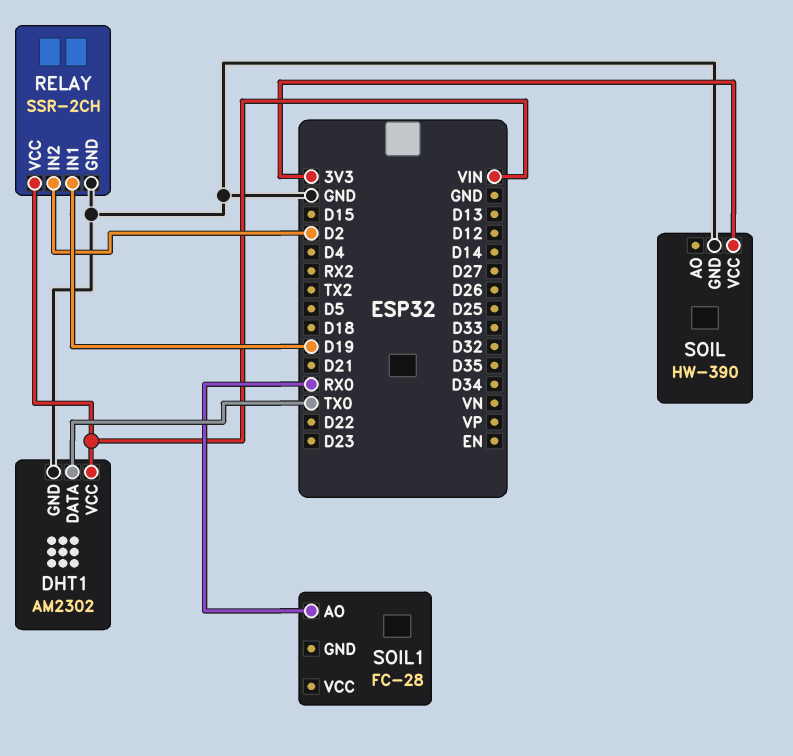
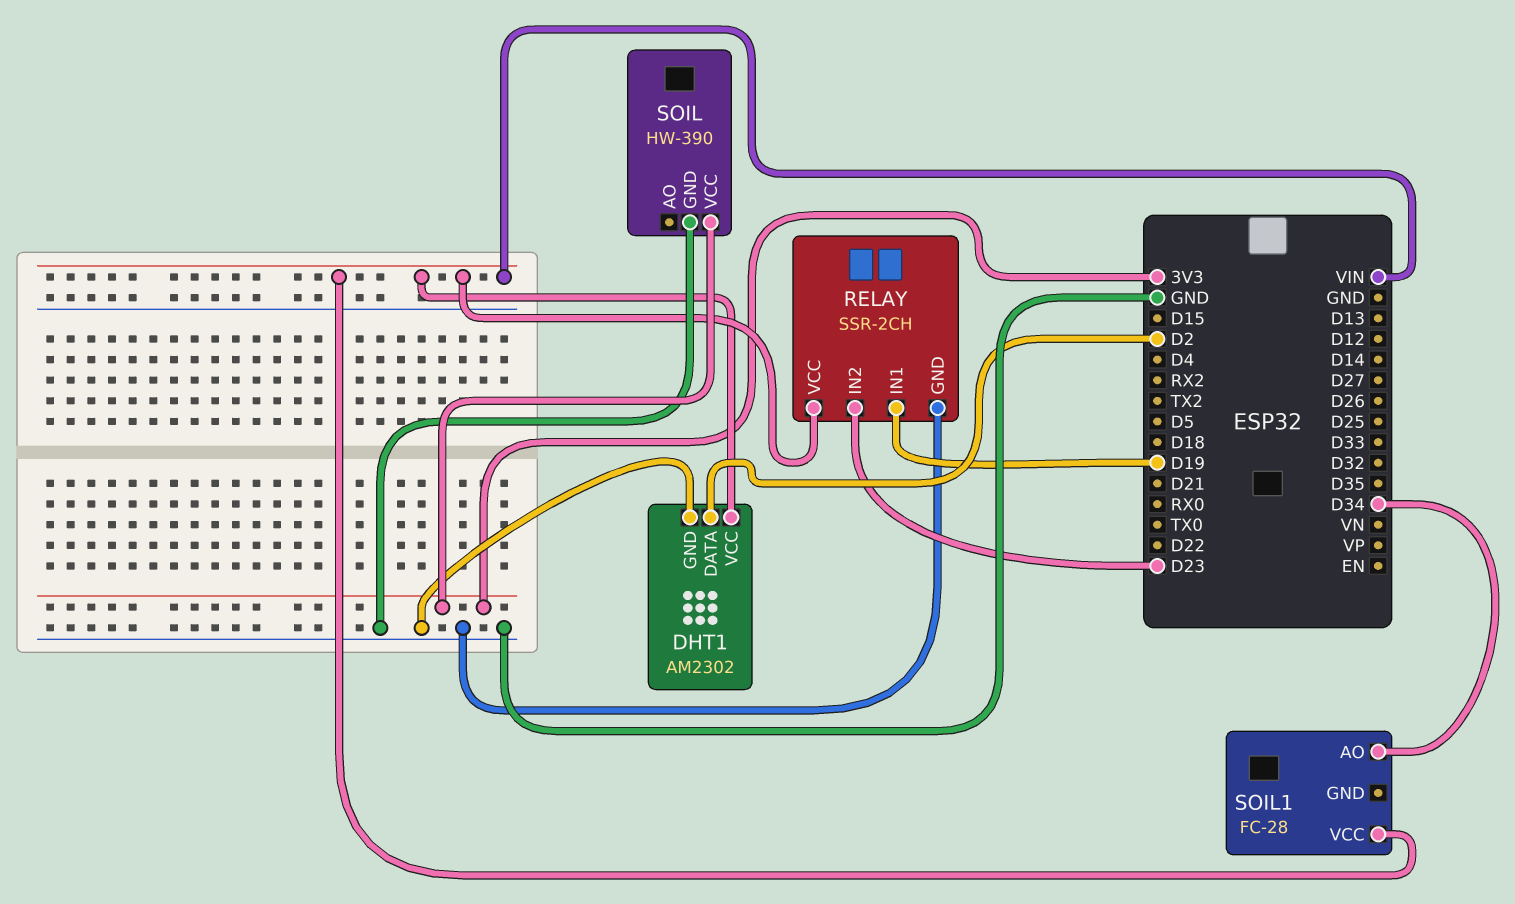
DHT1 pin DATA: TX0 -> D2
RELAY pin IN2: D2 -> D23
SOIL1 pin AO: RX0 -> D34
SOIL1 pin VCC: none -> VIN

